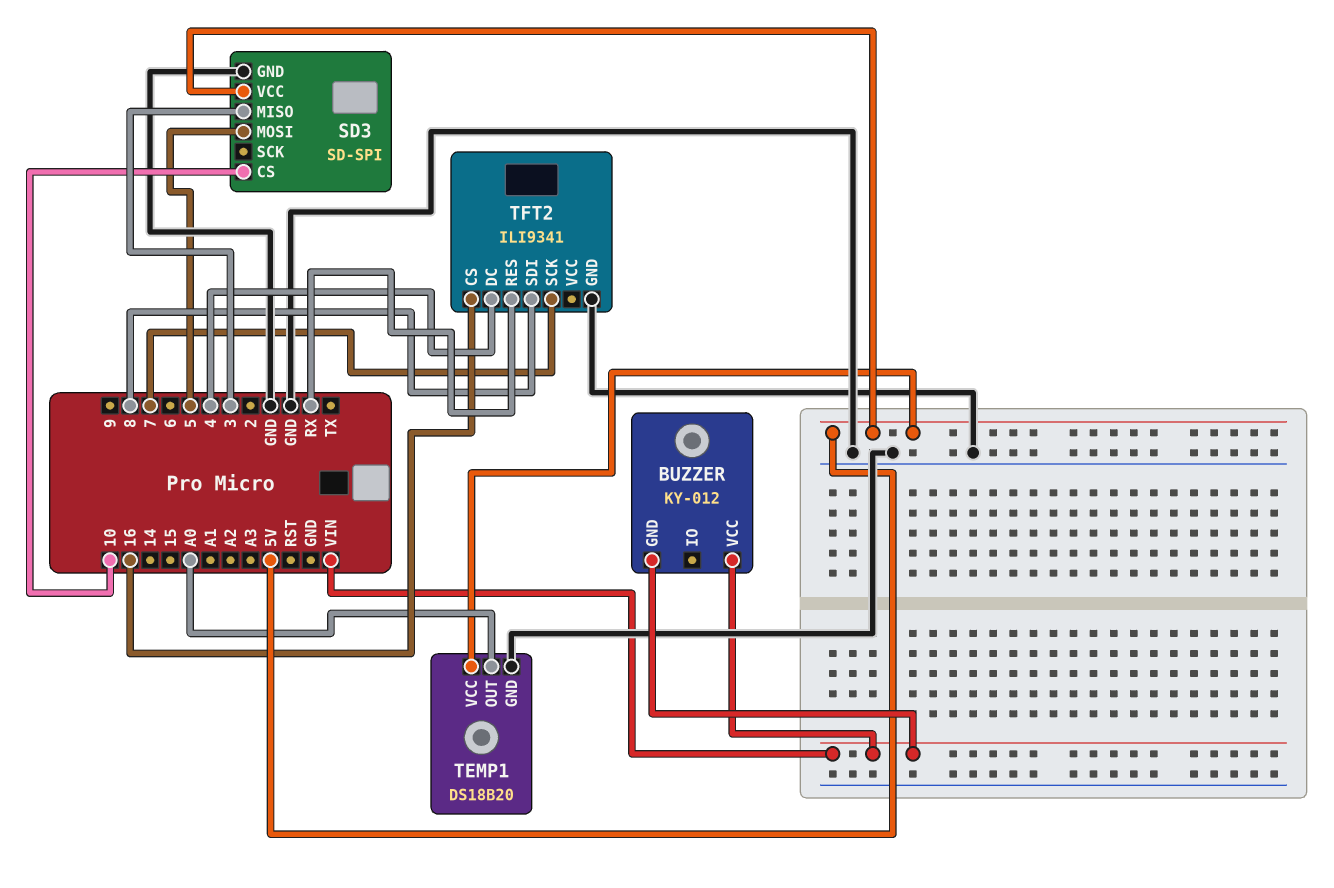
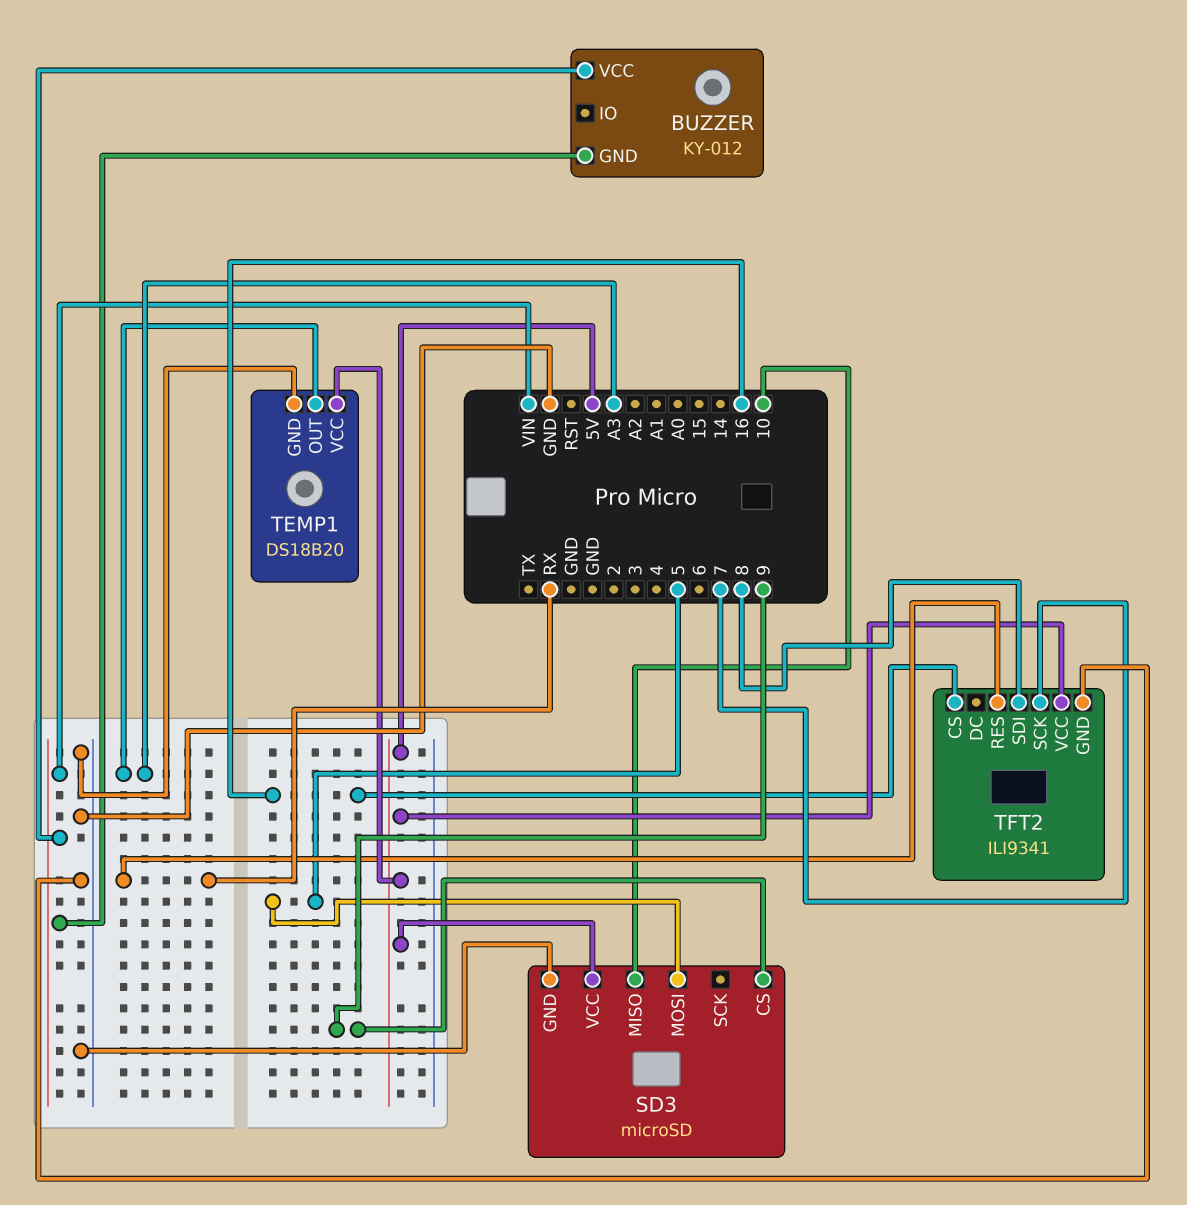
SD3: SD-SPI -> microSD
SD3 pin CS: 10 -> 9
SD3 pin MISO: 3 -> 10
TEMP1 pin OUT: A0 -> A3
TFT2 pin DC: 4 -> none
TFT2 pin VCC: none -> 5V

